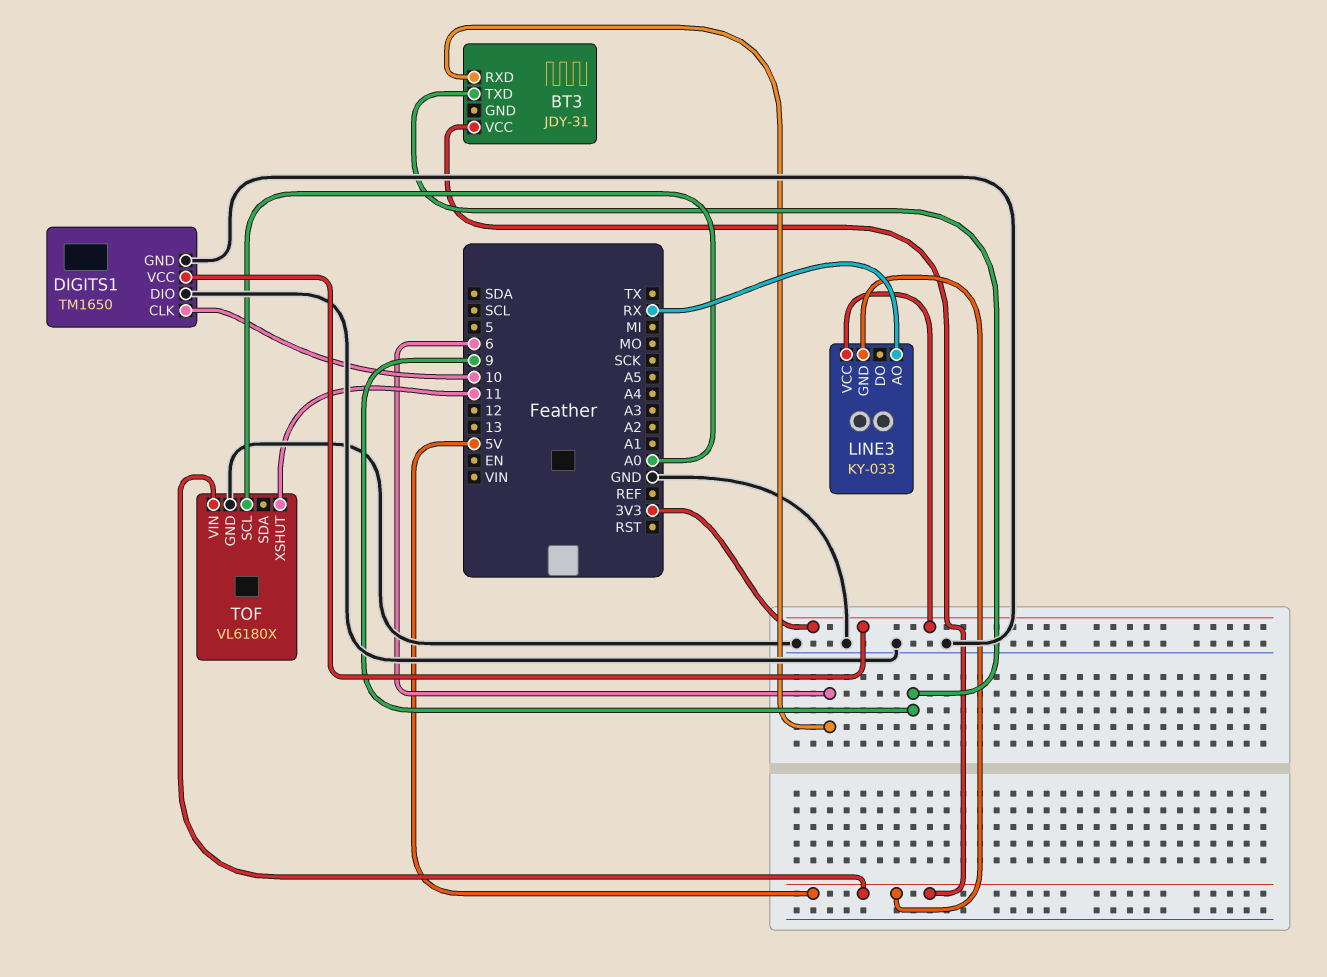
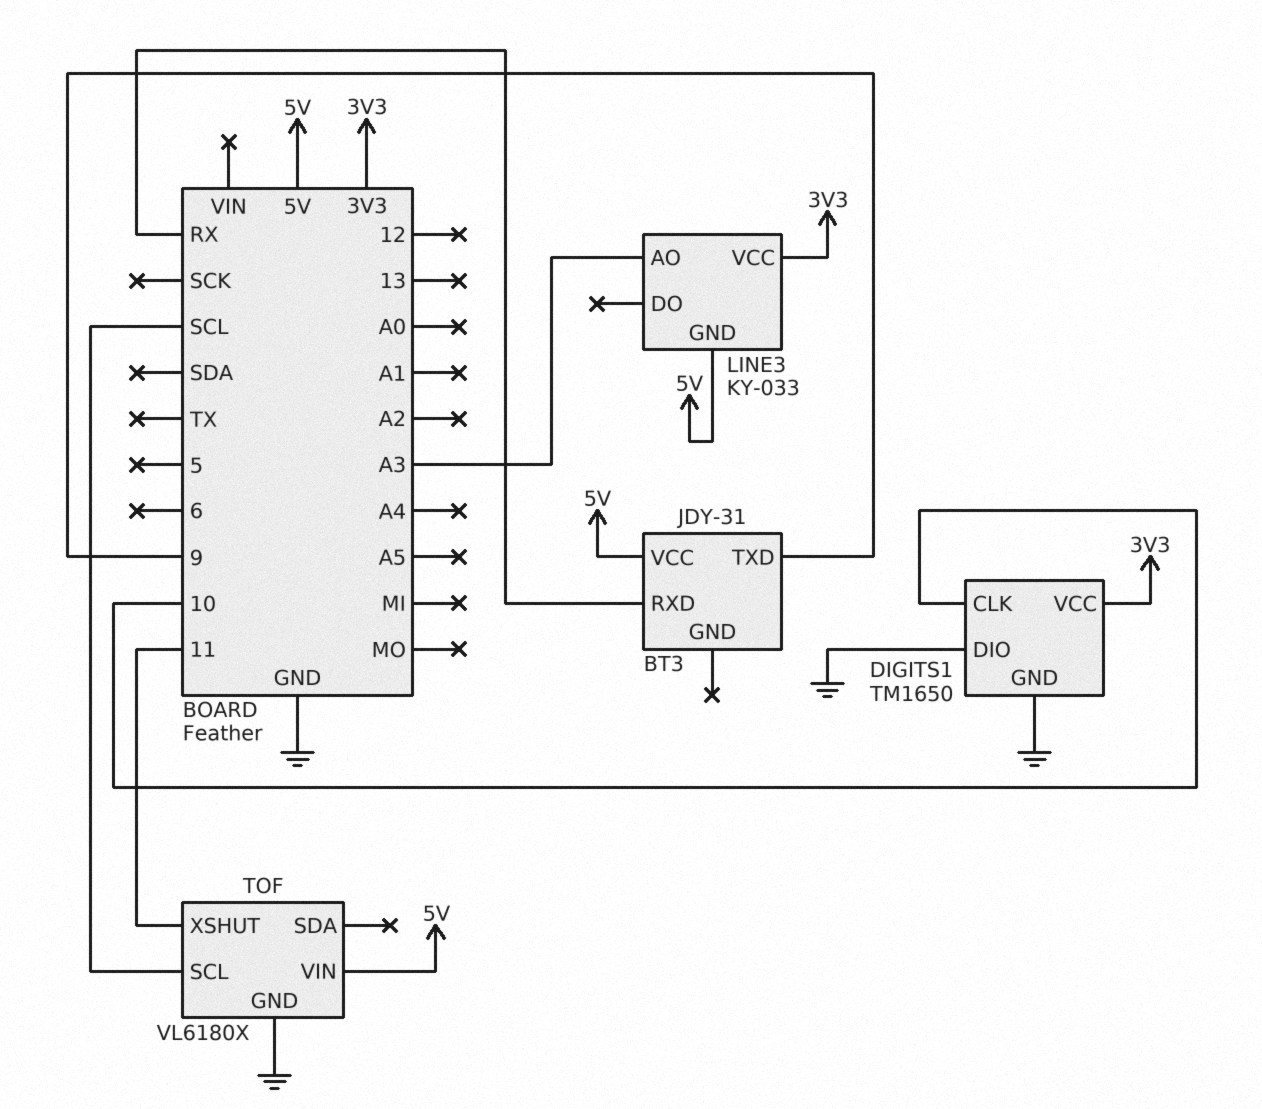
BT3 pin RXD: 6 -> RX
LINE3 pin AO: RX -> A3
TOF pin SCL: A0 -> SCL

